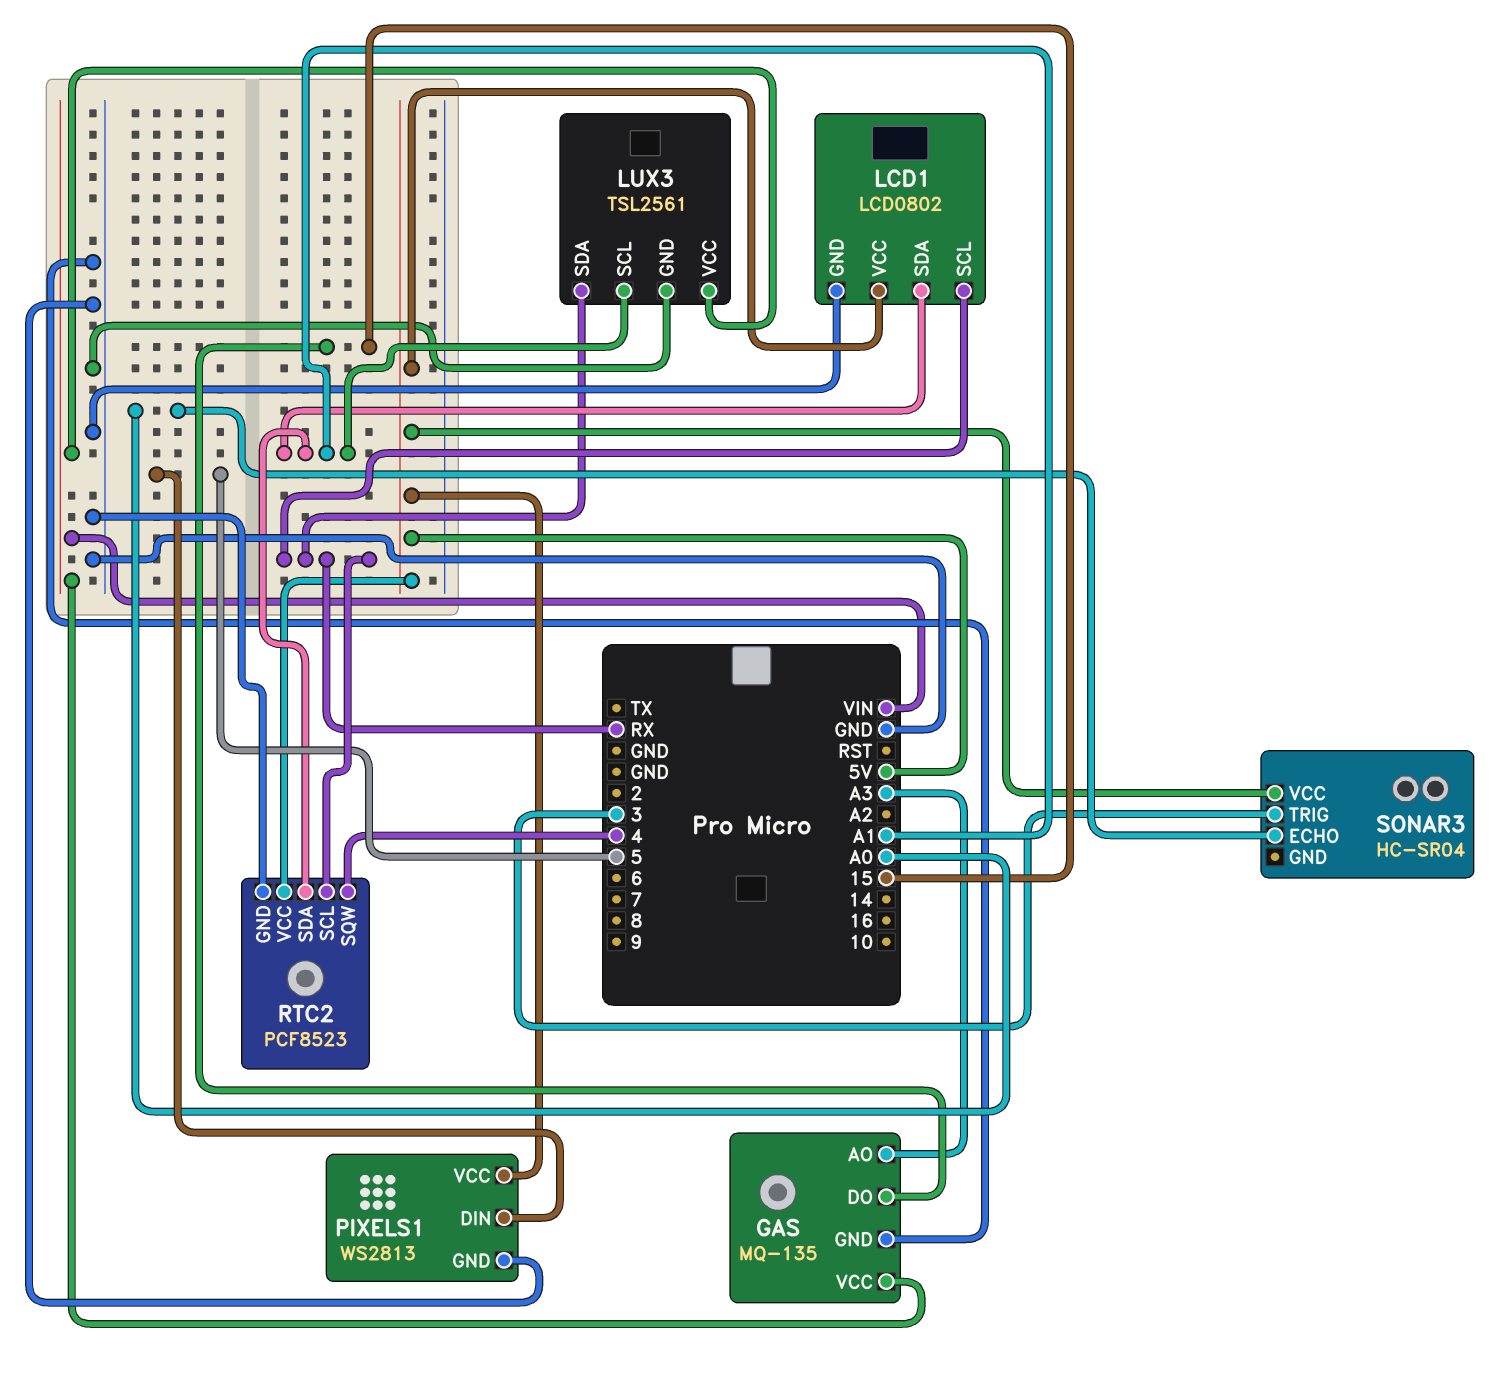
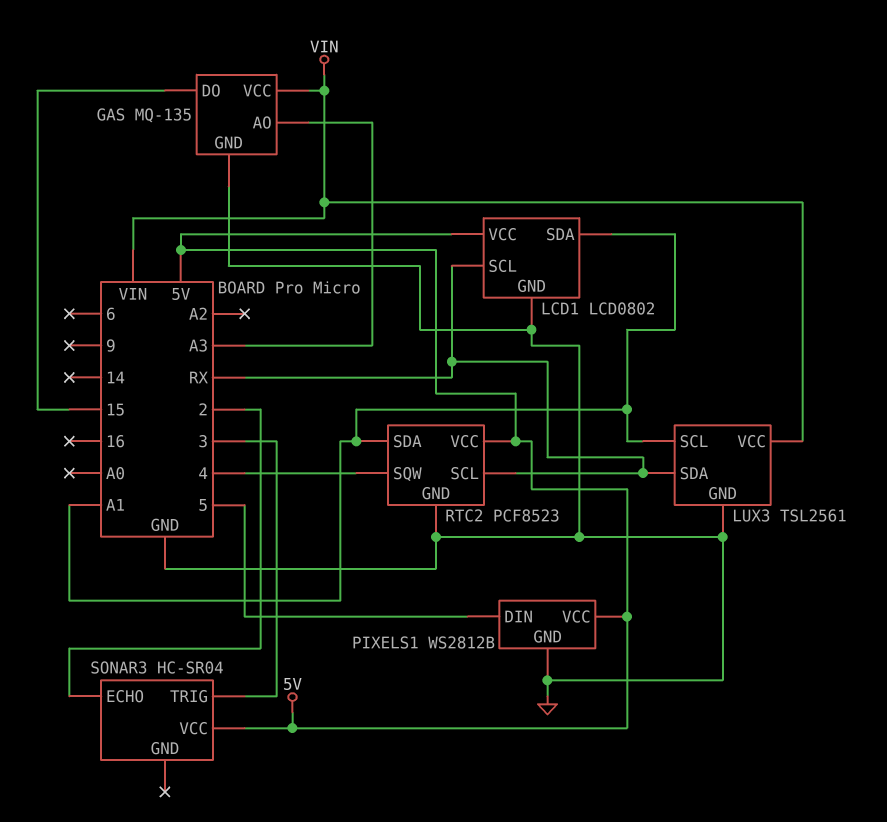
PIXELS1: WS2813 -> WS2812B
SONAR3 pin ECHO: A0 -> 2

